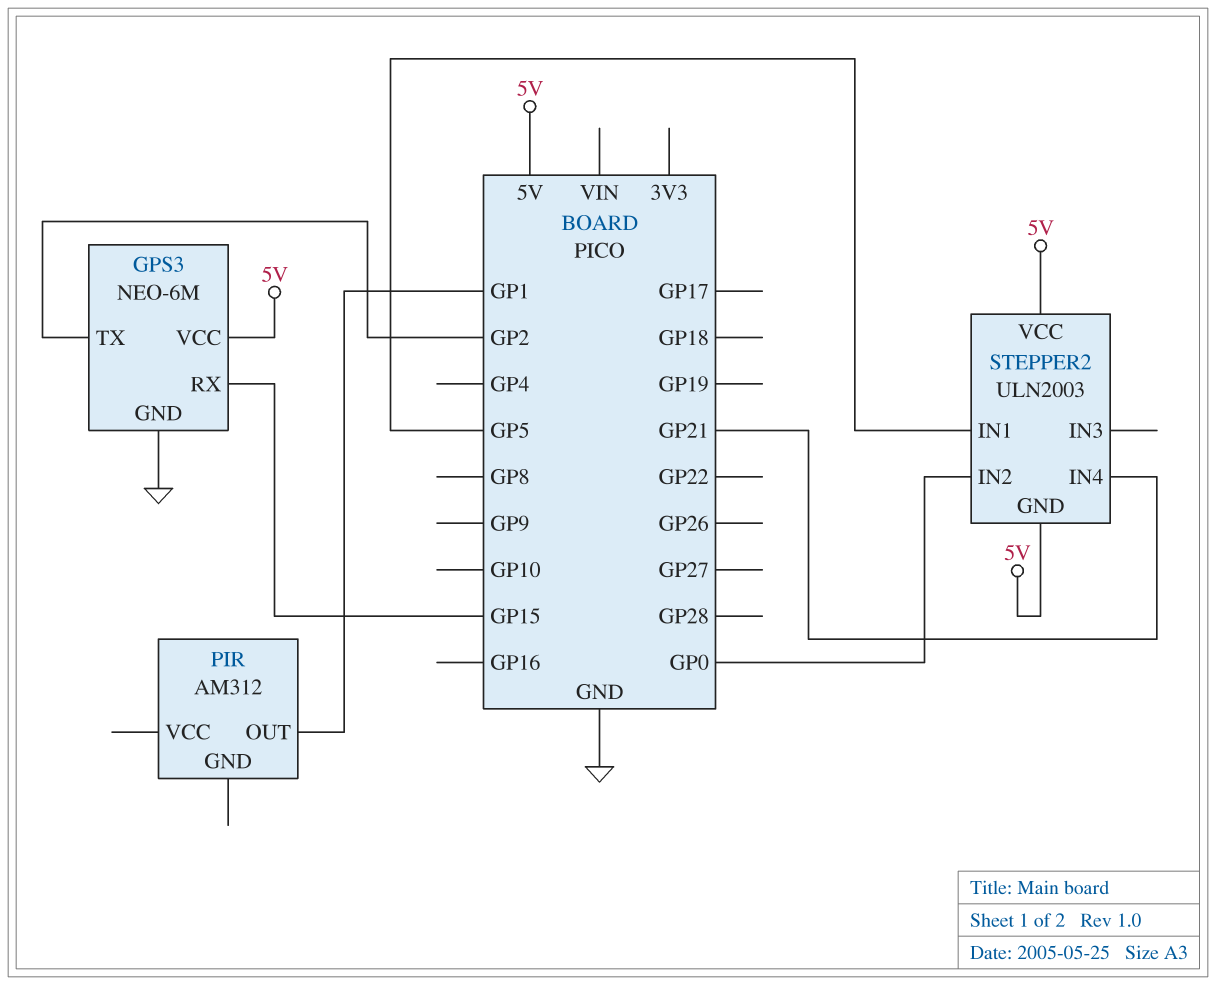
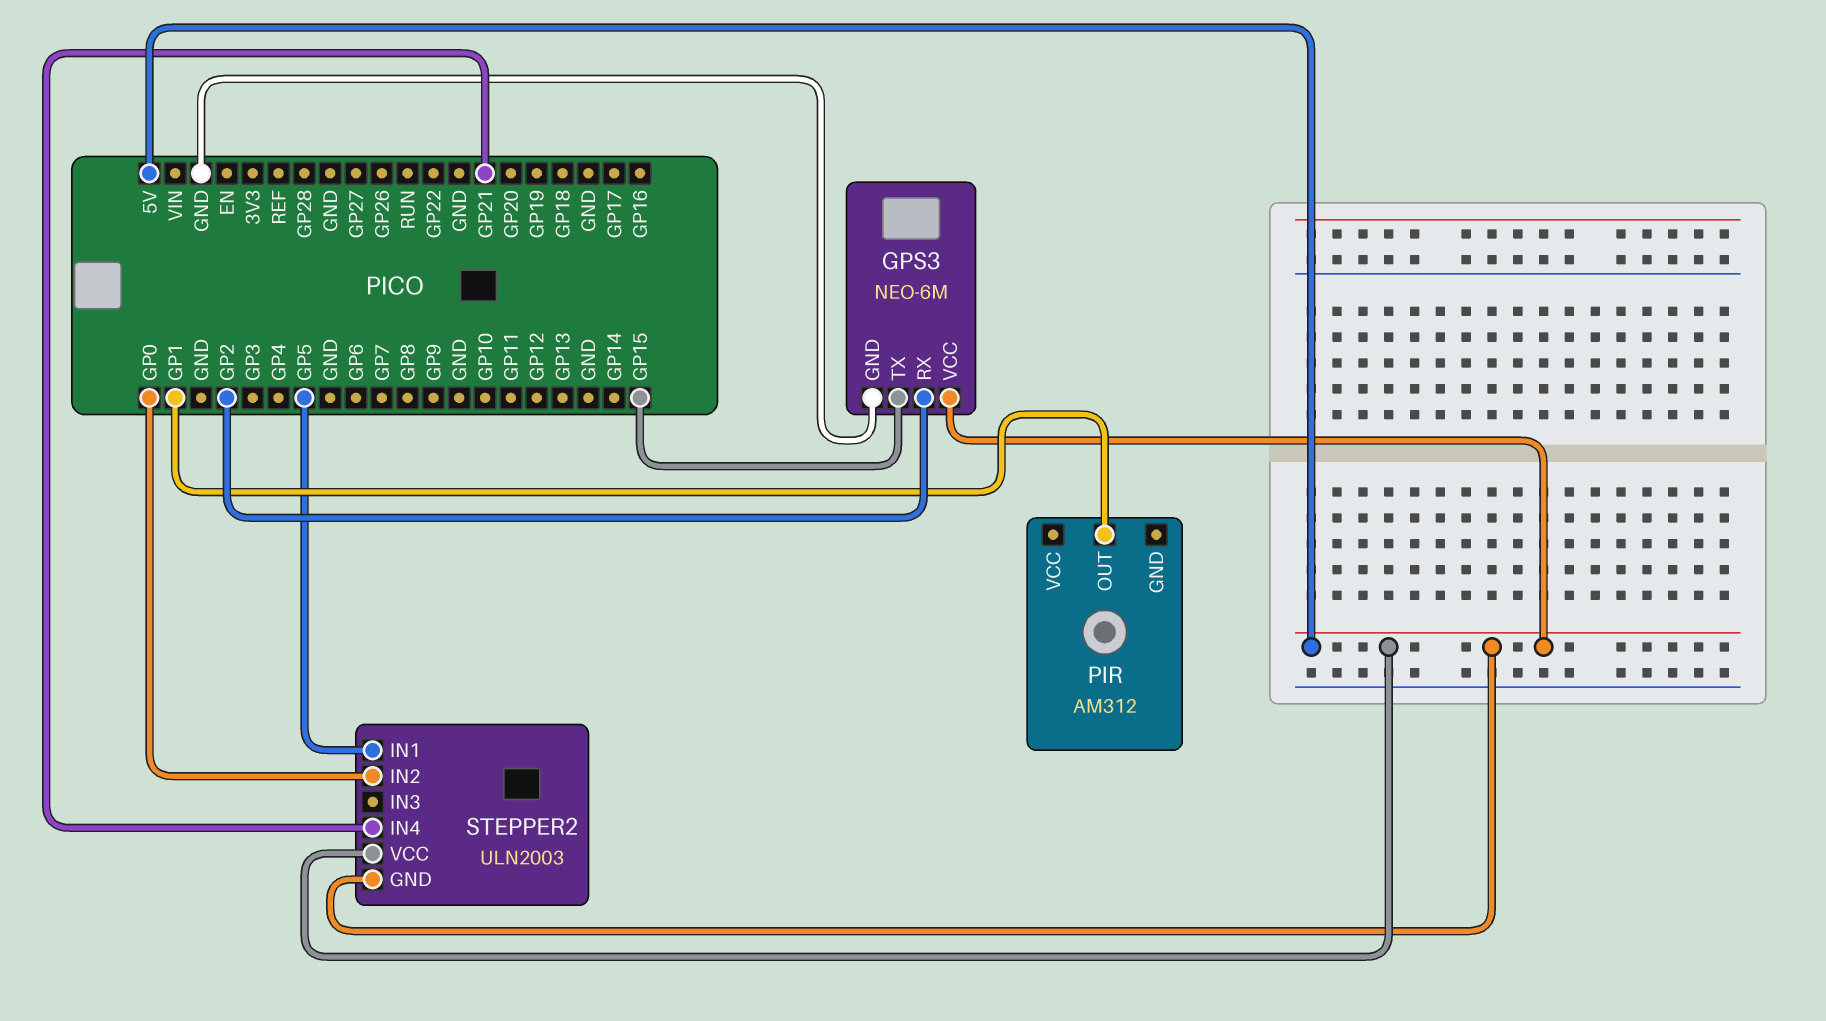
GPS3 pin RX: GP15 -> GP2
GPS3 pin TX: GP2 -> GP15

